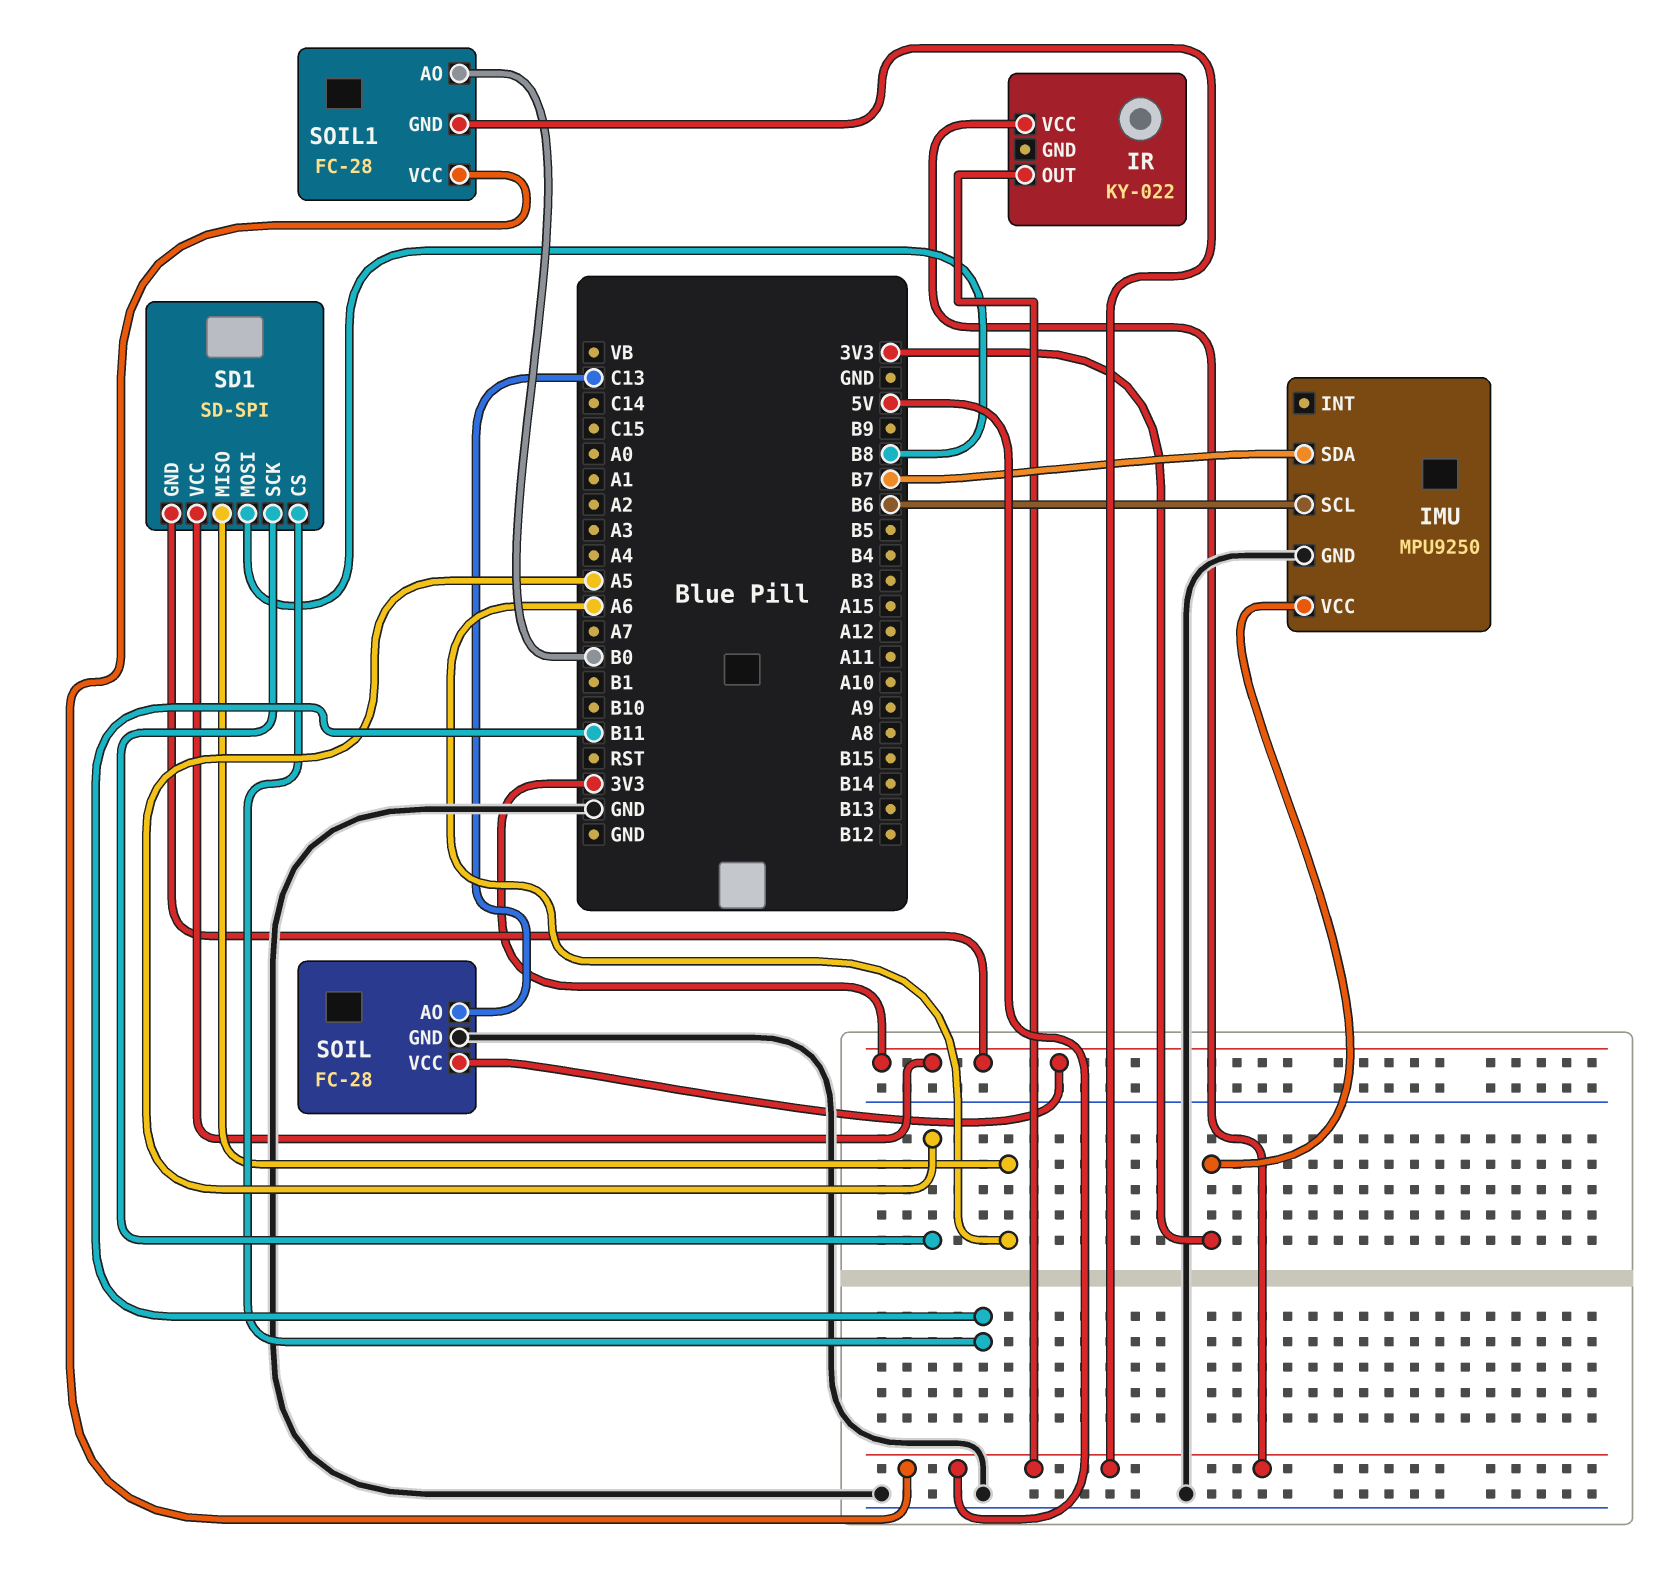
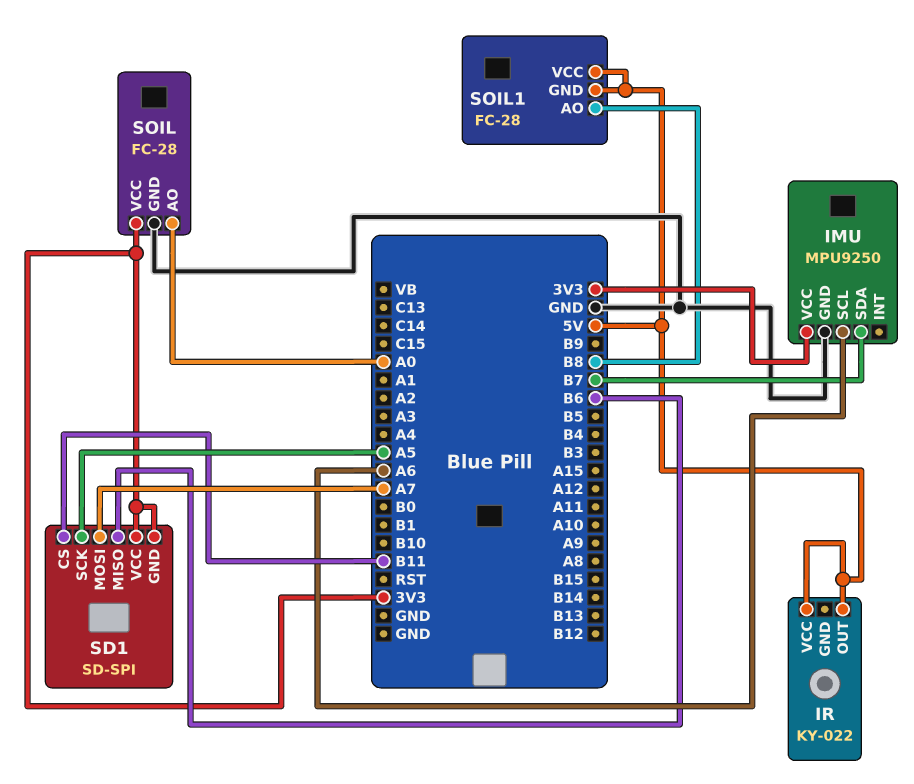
IMU pin SCL: B6 -> A6
SD1 pin MISO: A6 -> B6
SD1 pin MOSI: B8 -> A7
SOIL pin AO: C13 -> A0
SOIL1 pin AO: B0 -> B8

